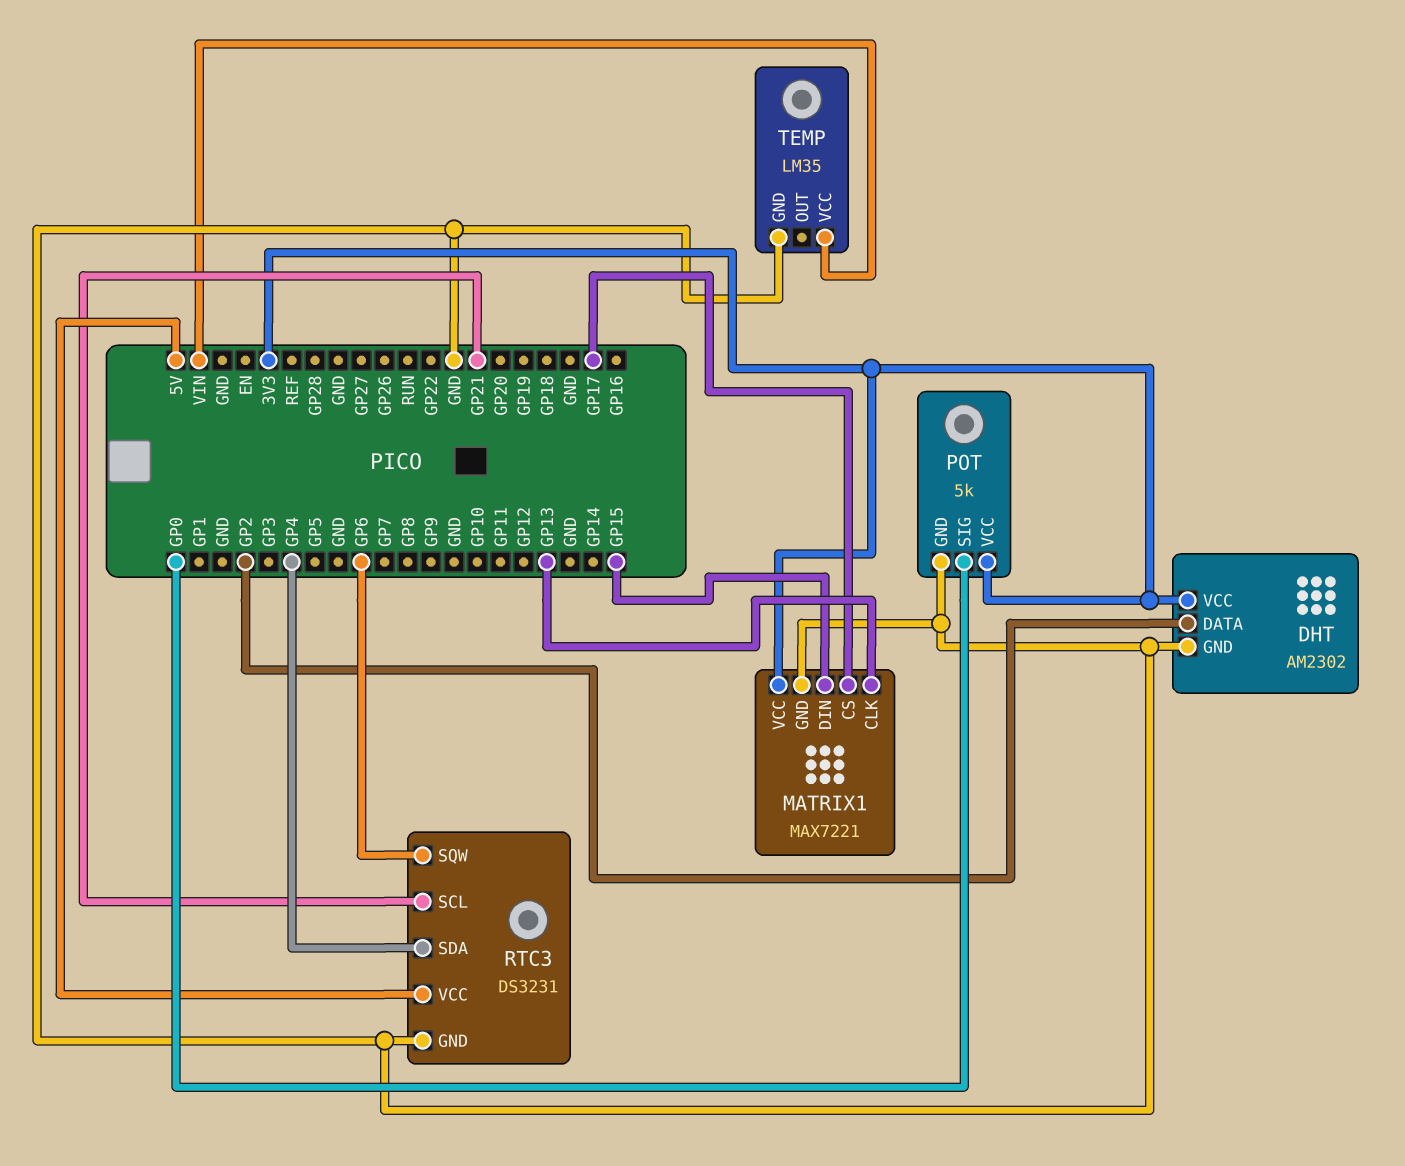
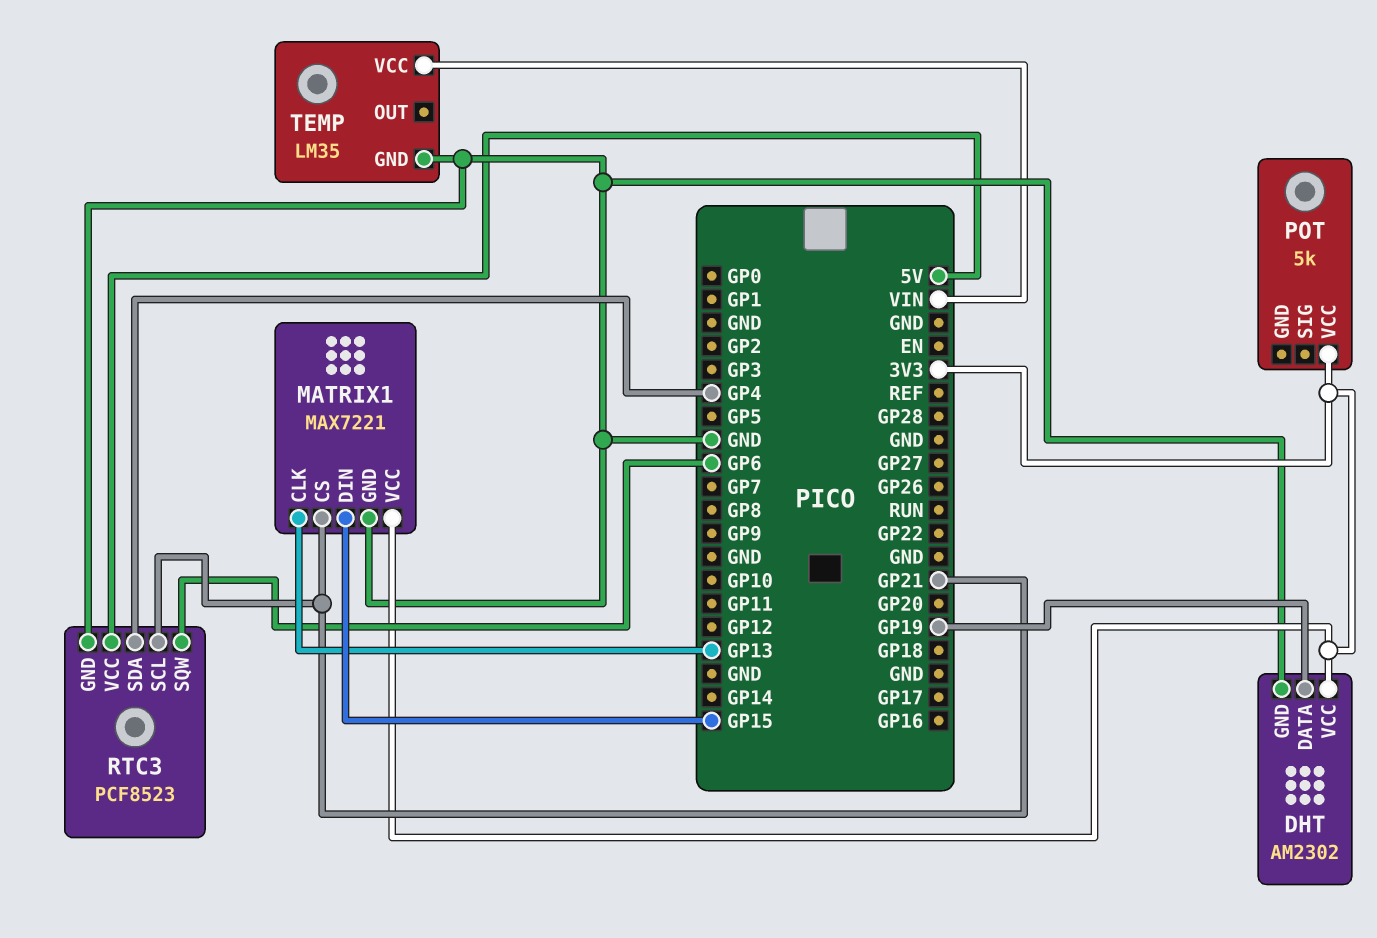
DHT pin DATA: GP2 -> GP19
MATRIX1 pin CS: GP17 -> GP21
POT pin GND: GND -> none
POT pin SIG: GP0 -> none
RTC3: DS3231 -> PCF8523

